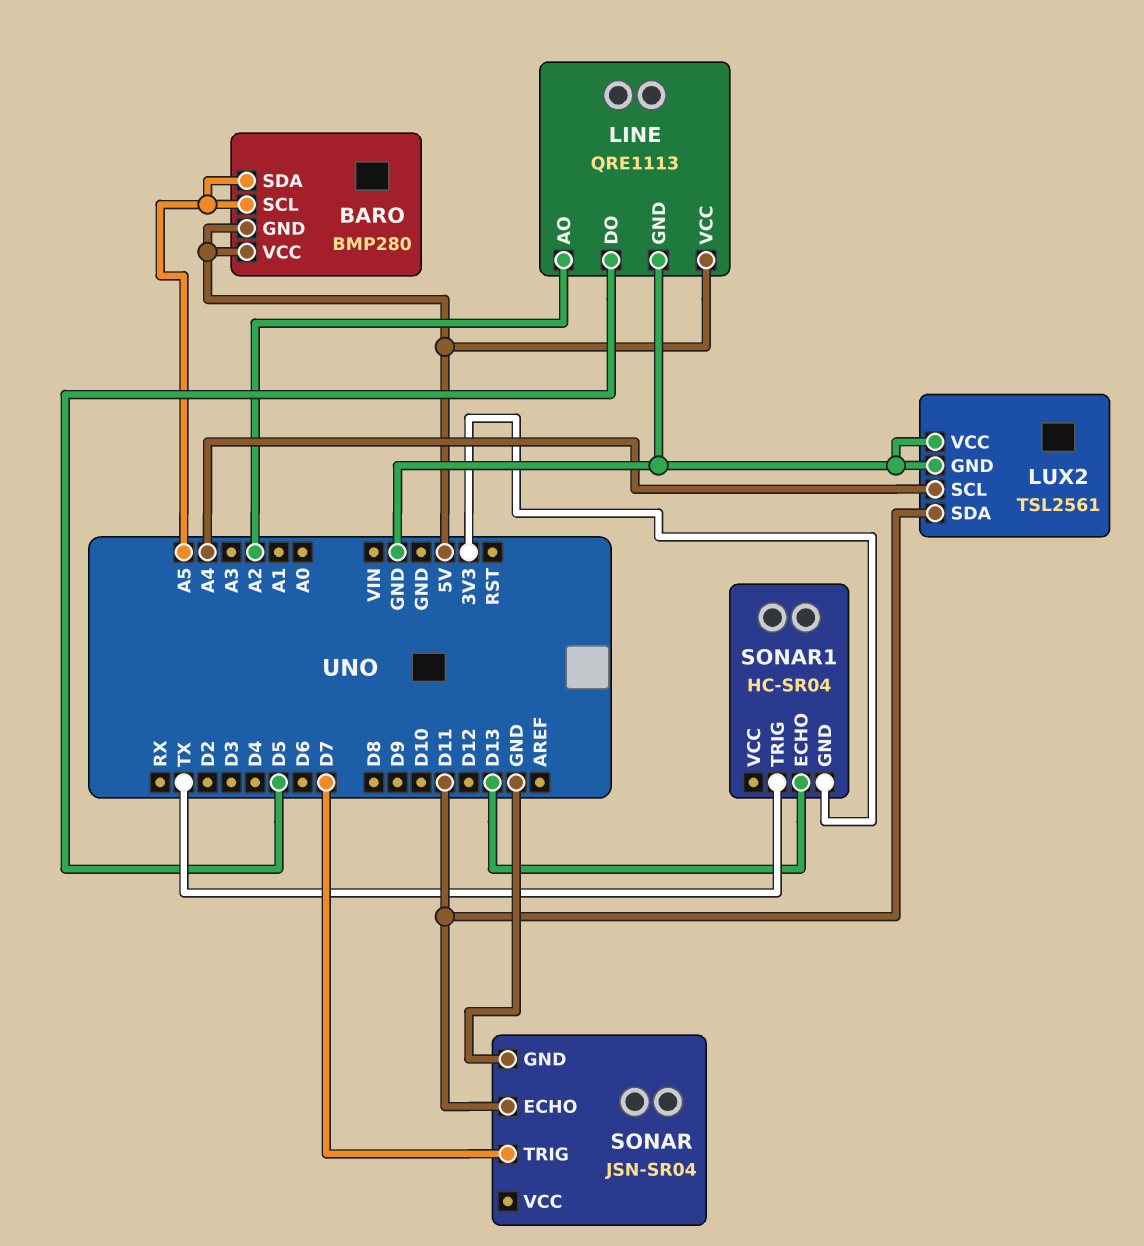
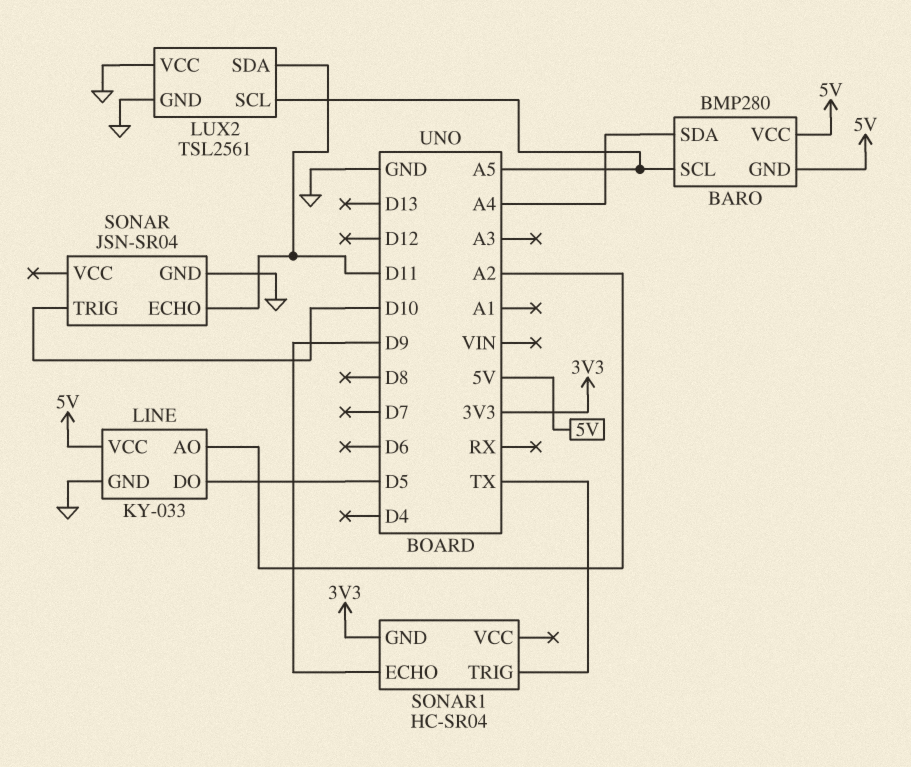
BARO pin SDA: A5 -> A4
LINE: QRE1113 -> KY-033
LUX2 pin SCL: A4 -> A5
SONAR pin TRIG: D7 -> D10
SONAR1 pin ECHO: D13 -> D9

